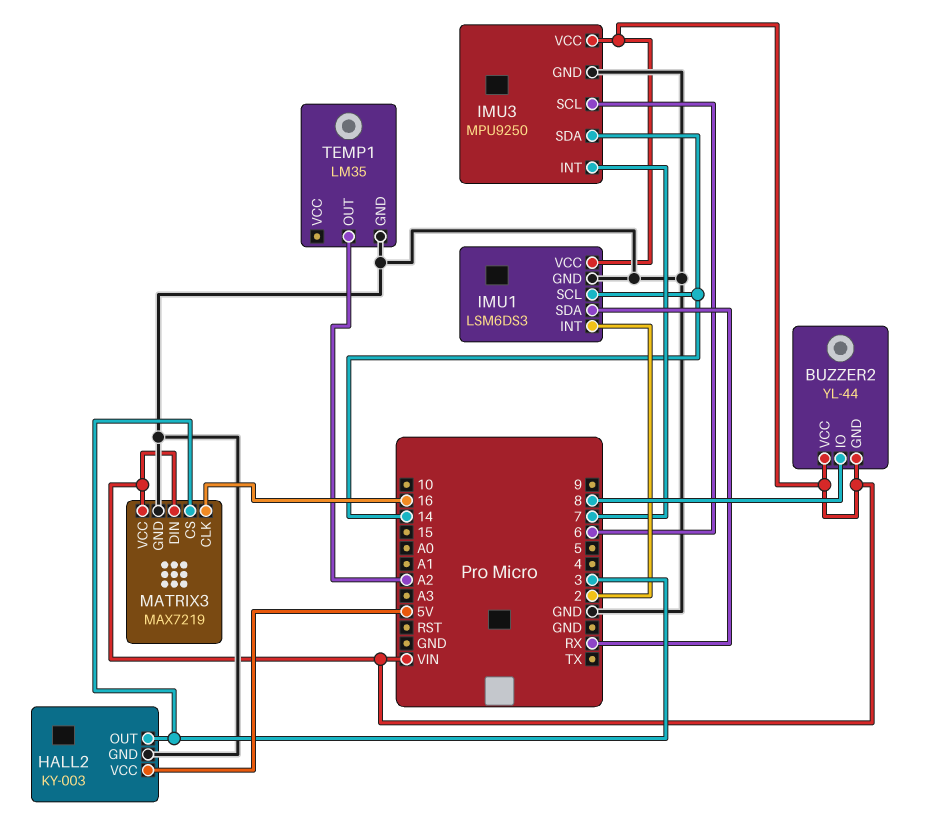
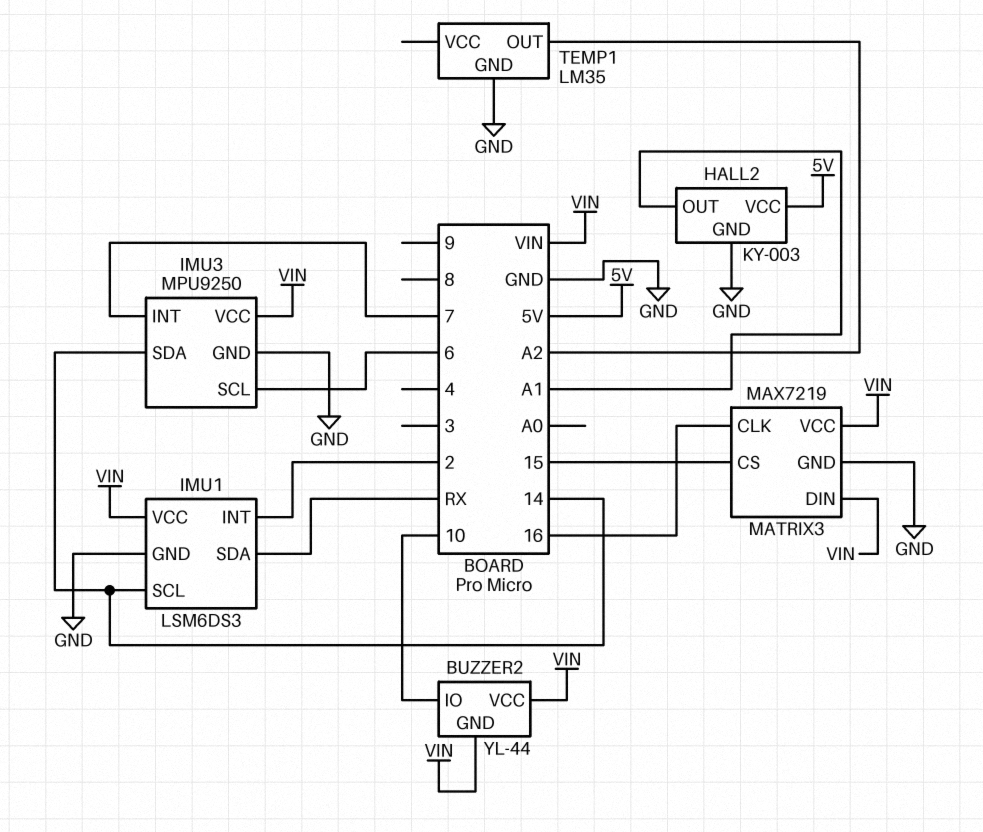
BUZZER2 pin IO: 8 -> 10
HALL2 pin OUT: 3 -> A1
MATRIX3 pin CS: 3 -> 15

